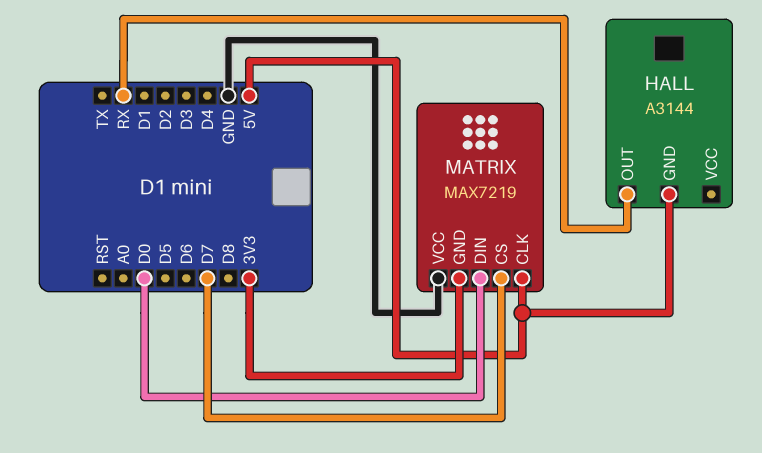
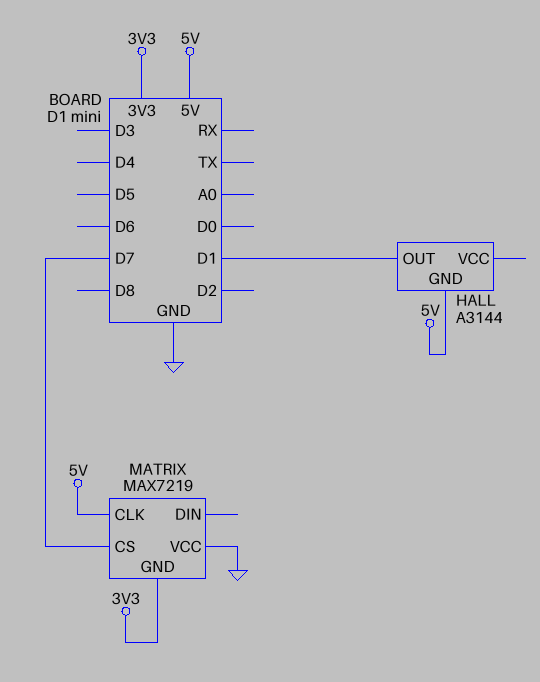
HALL pin OUT: RX -> D1
MATRIX pin DIN: D0 -> none

